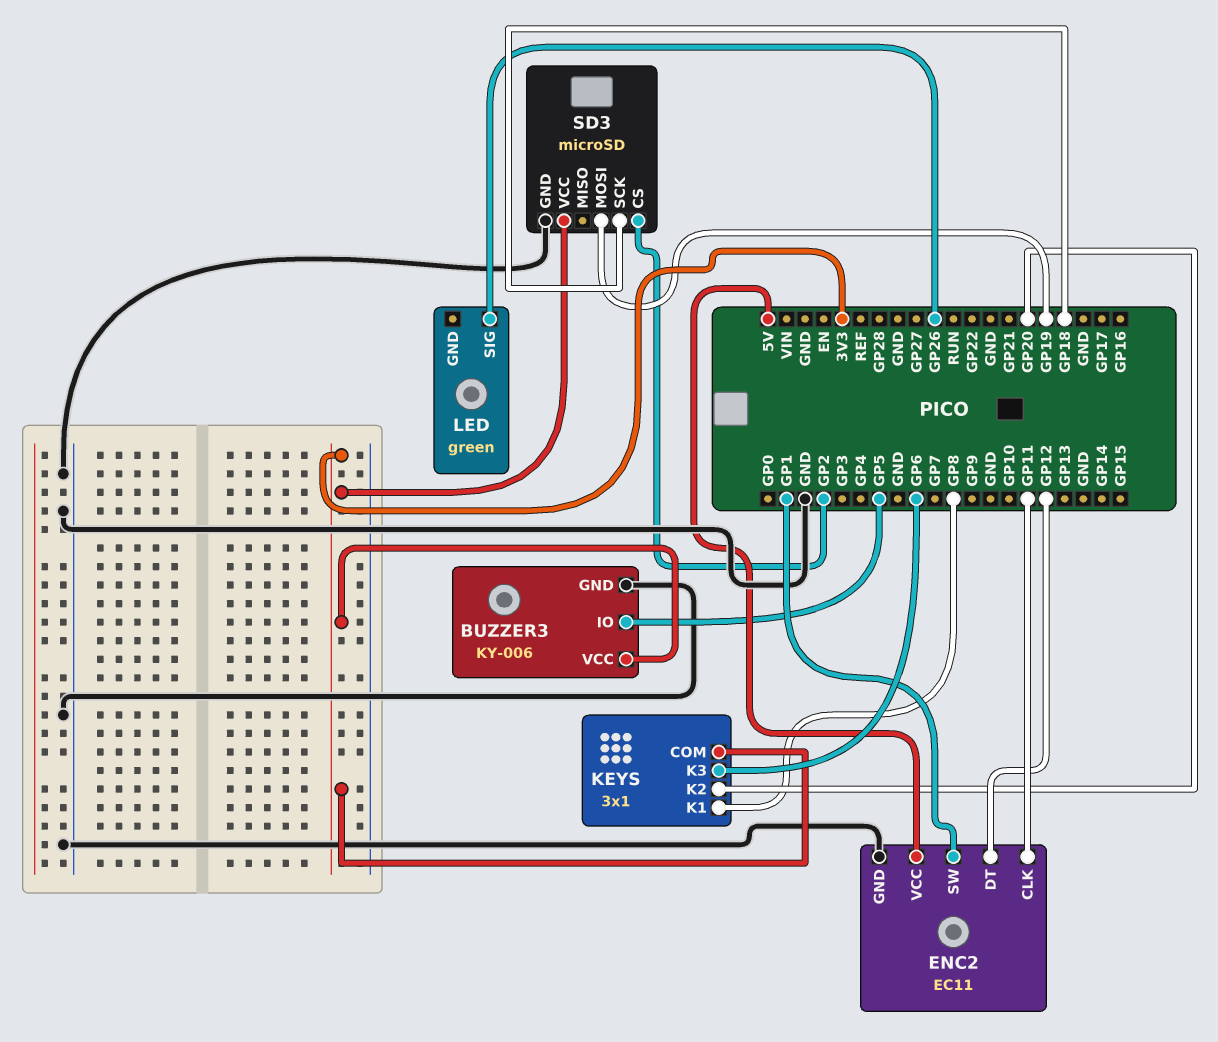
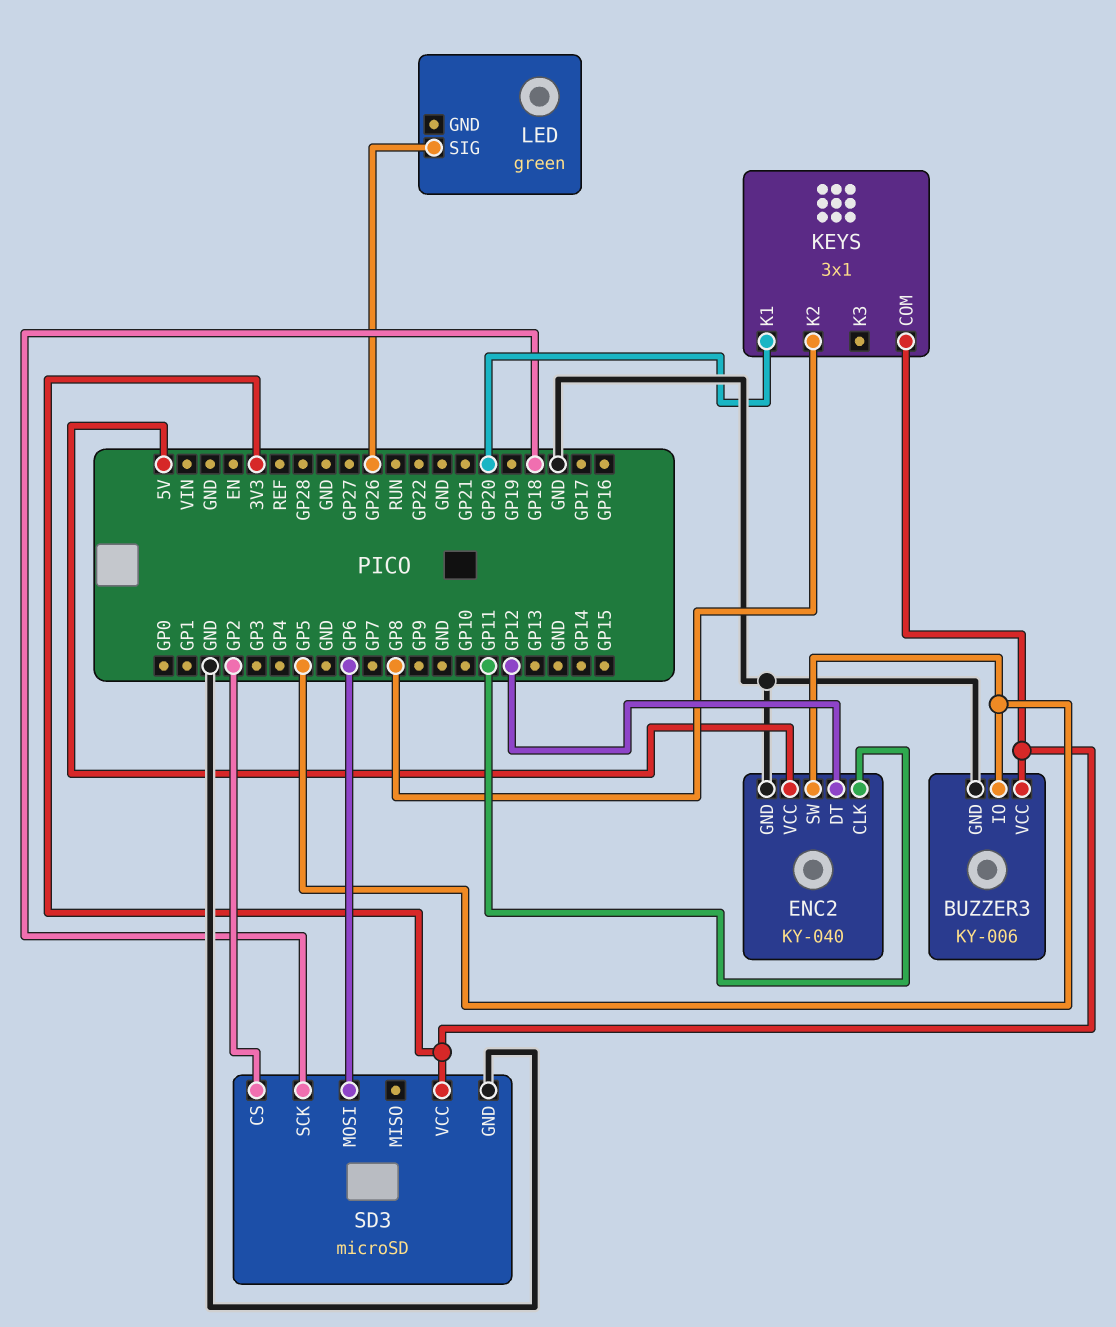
ENC2: EC11 -> KY-040
ENC2 pin SW: GP1 -> GP5
KEYS pin K1: GP8 -> GP20
KEYS pin K2: GP20 -> GP8
KEYS pin K3: GP6 -> none
SD3 pin MOSI: GP19 -> GP6

